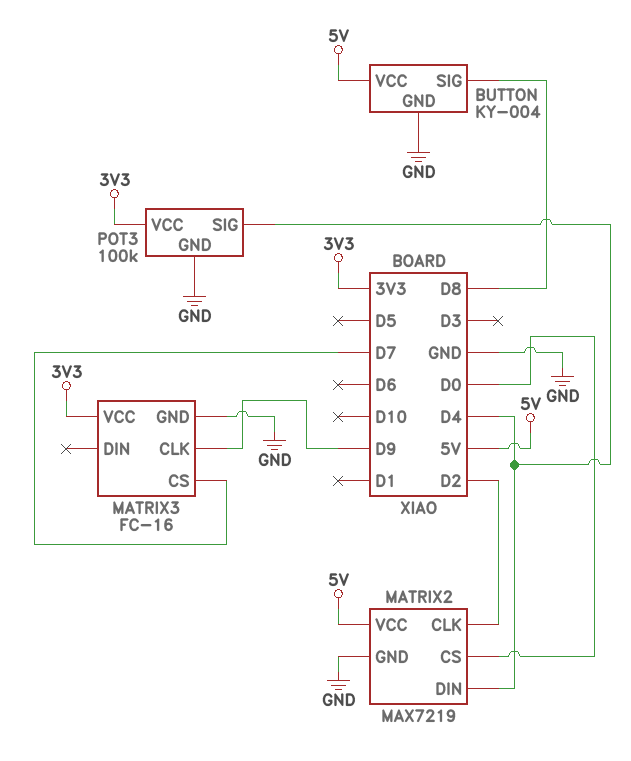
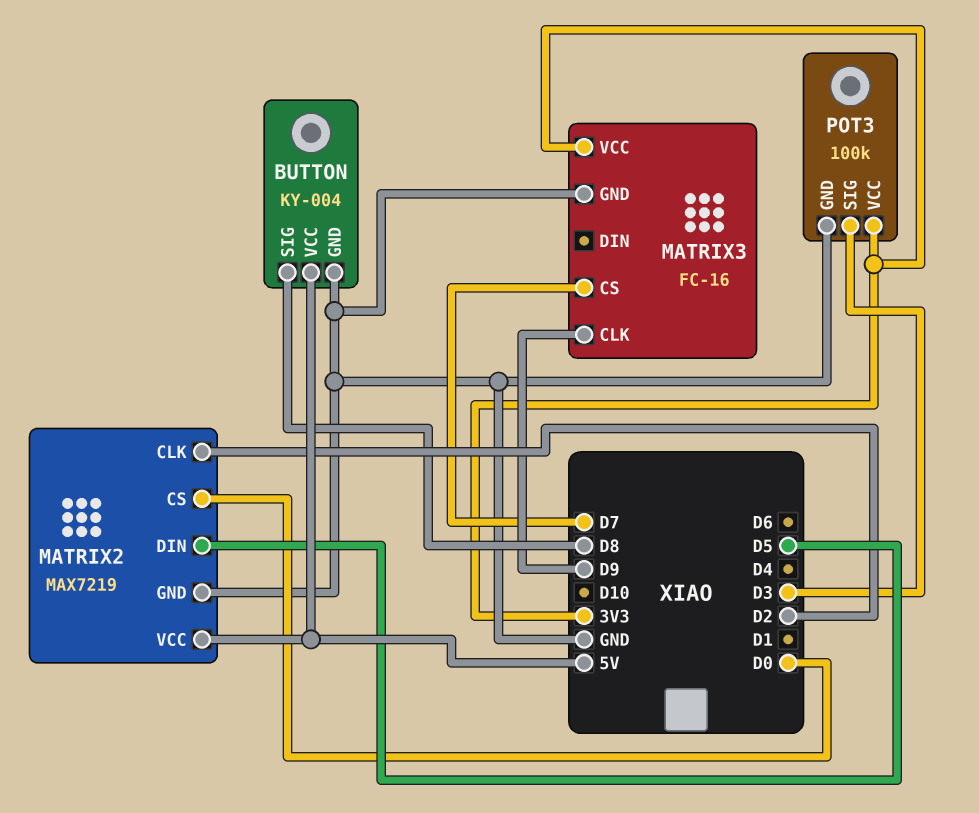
MATRIX2 pin DIN: D4 -> D5
POT3 pin SIG: D4 -> D3

